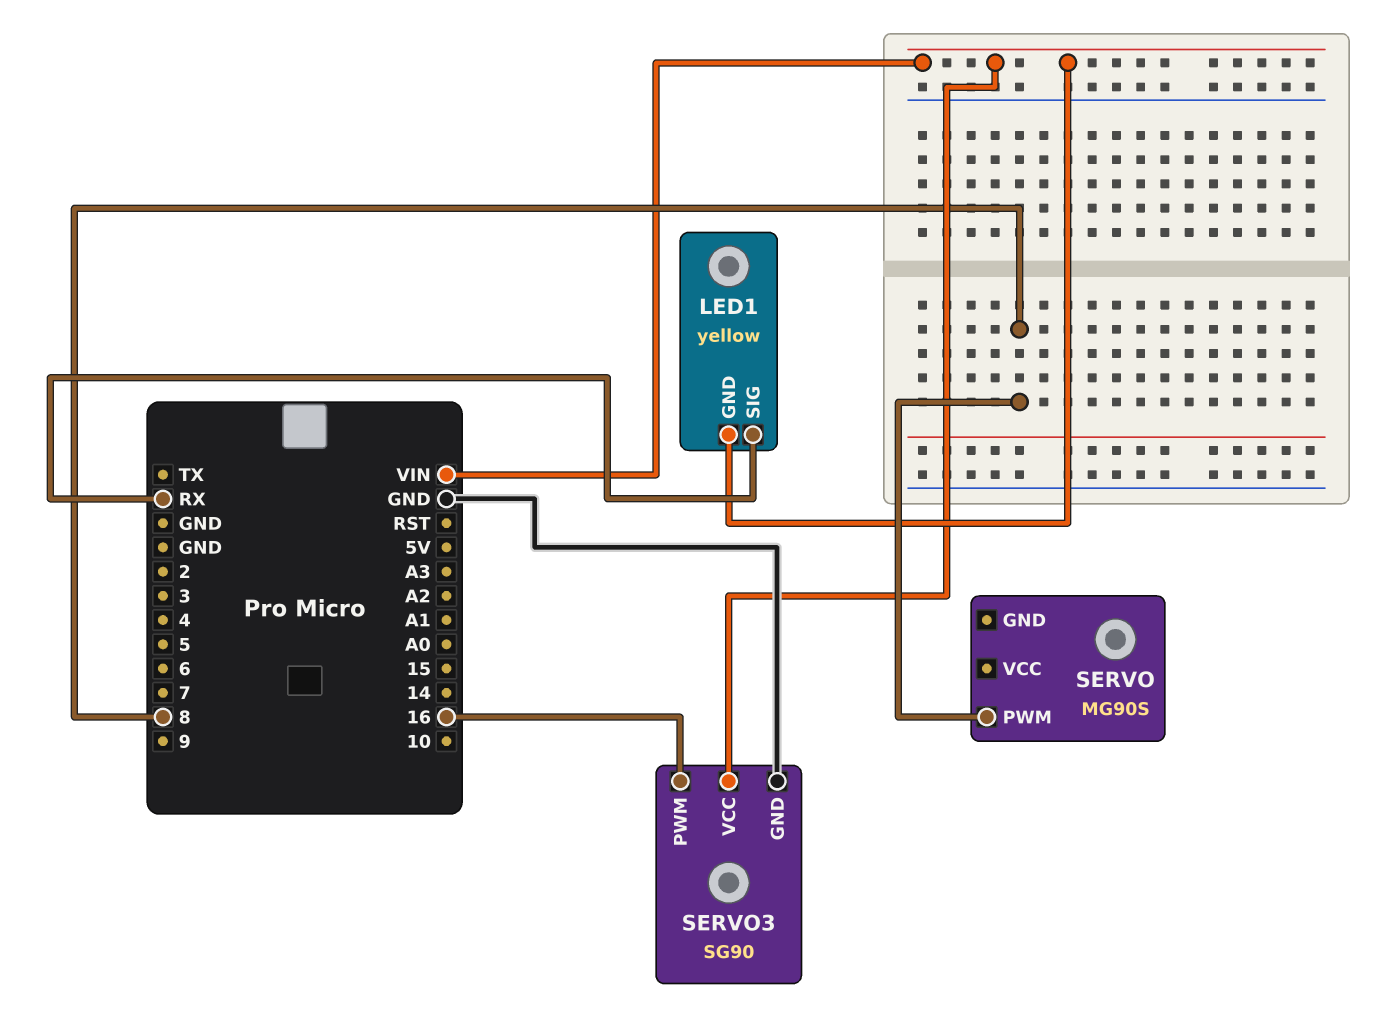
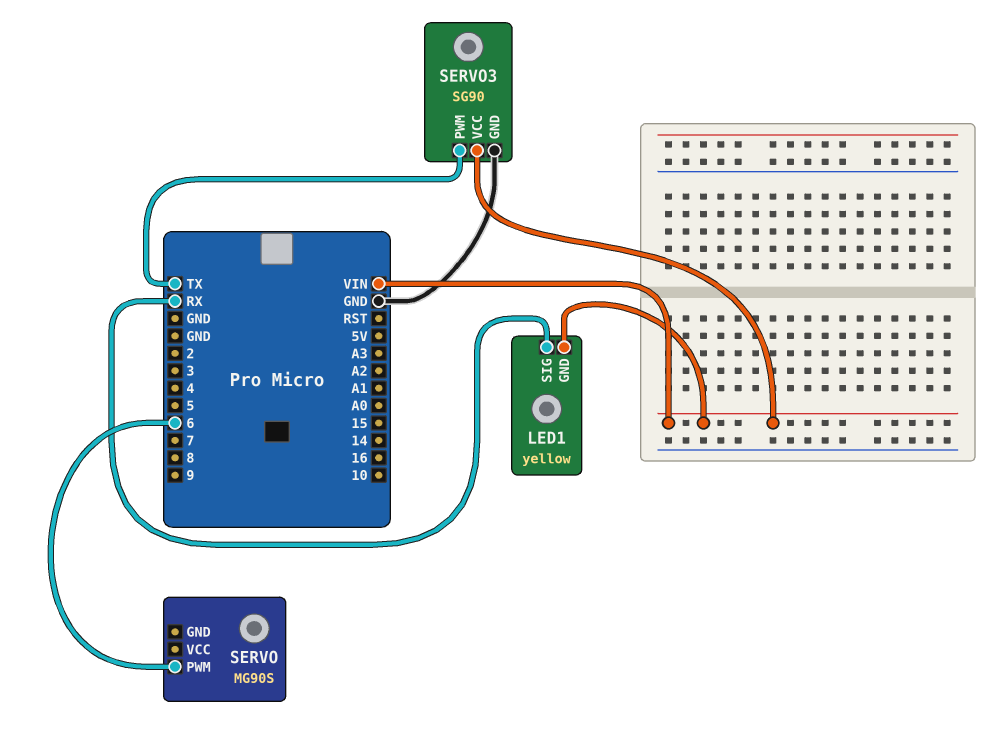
SERVO pin PWM: 8 -> 6
SERVO3 pin PWM: 16 -> TX

